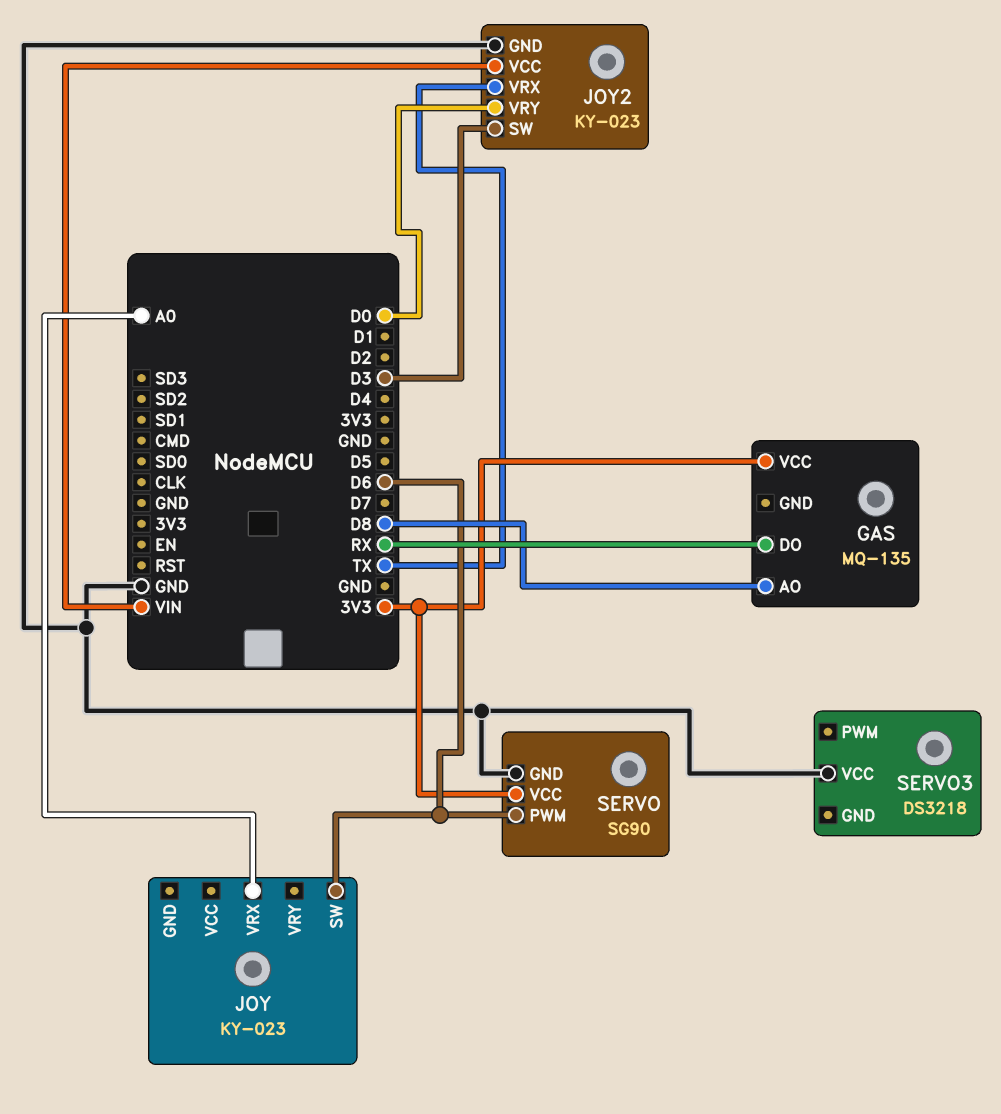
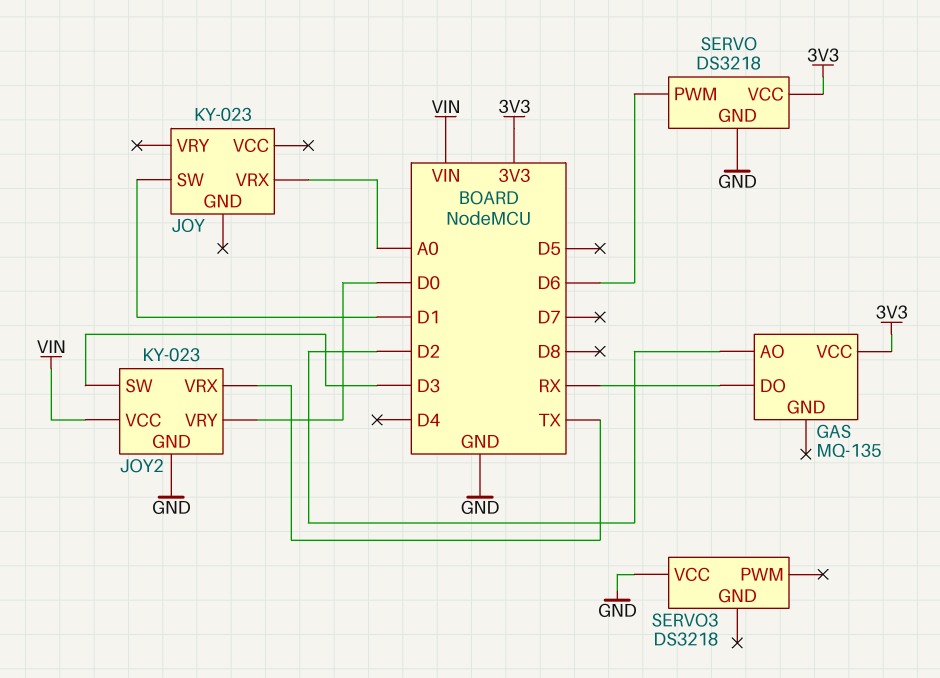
GAS pin AO: D8 -> D2
JOY pin SW: D6 -> D1
SERVO: SG90 -> DS3218

